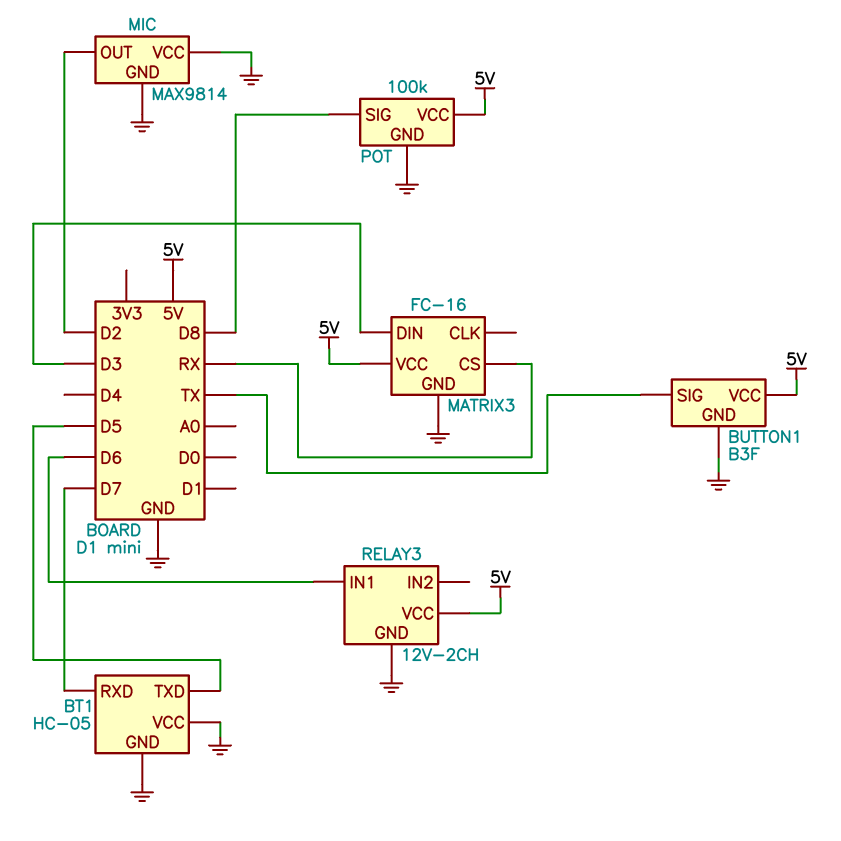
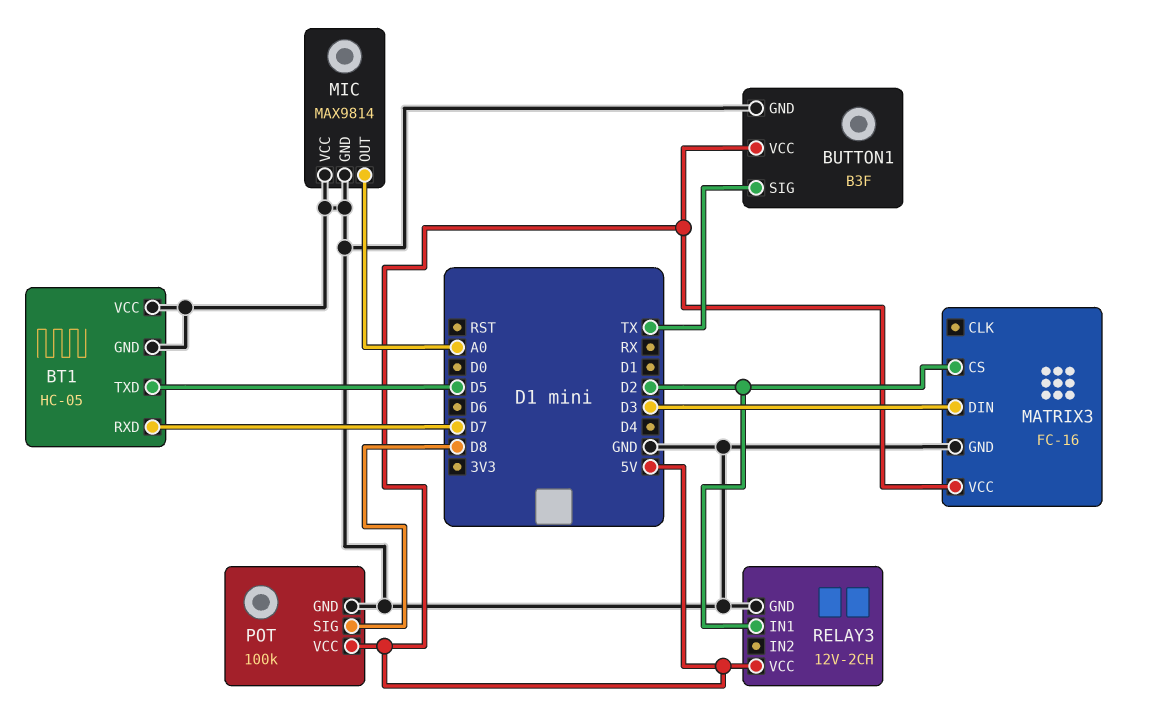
MATRIX3 pin CS: RX -> D2
MIC pin OUT: D2 -> A0
RELAY3 pin IN1: D6 -> D2

